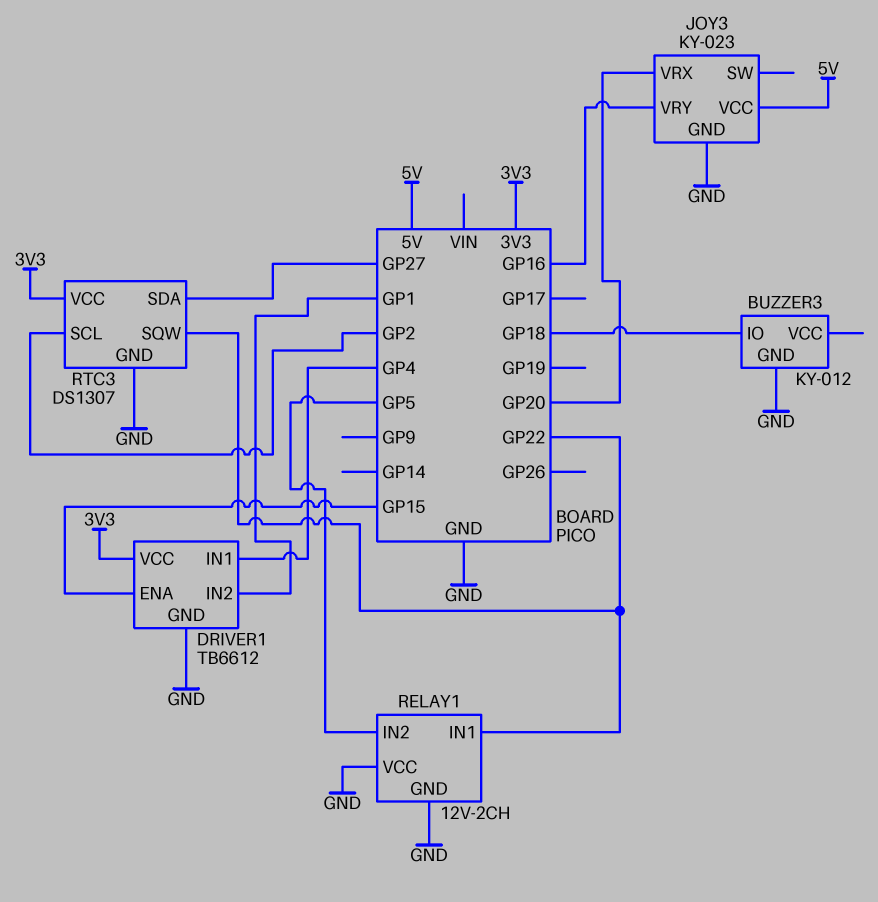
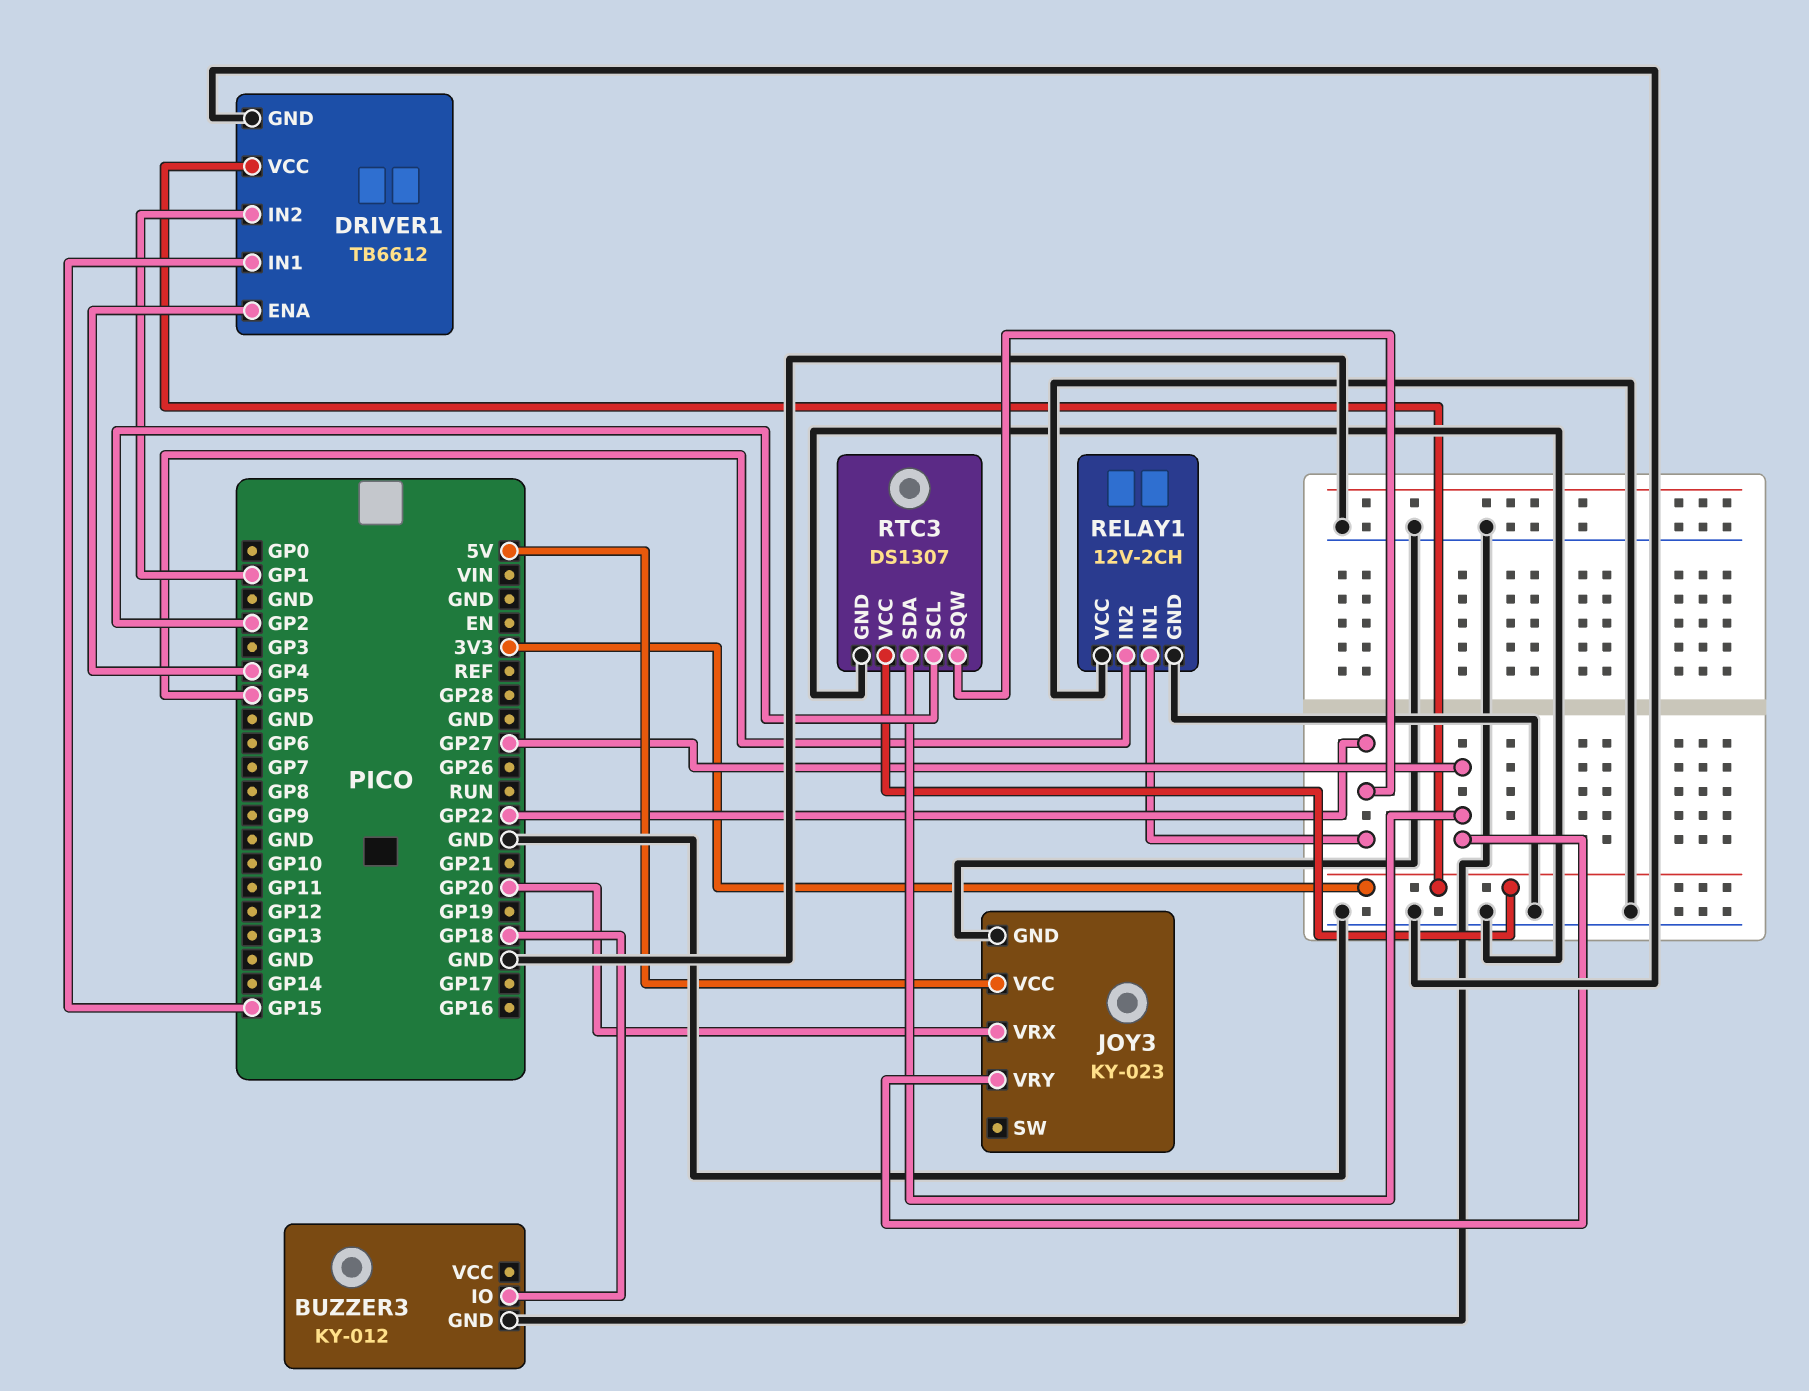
DRIVER1 pin ENA: GP15 -> GP4
DRIVER1 pin IN1: GP4 -> GP15
JOY3 pin VRY: GP16 -> GP27

